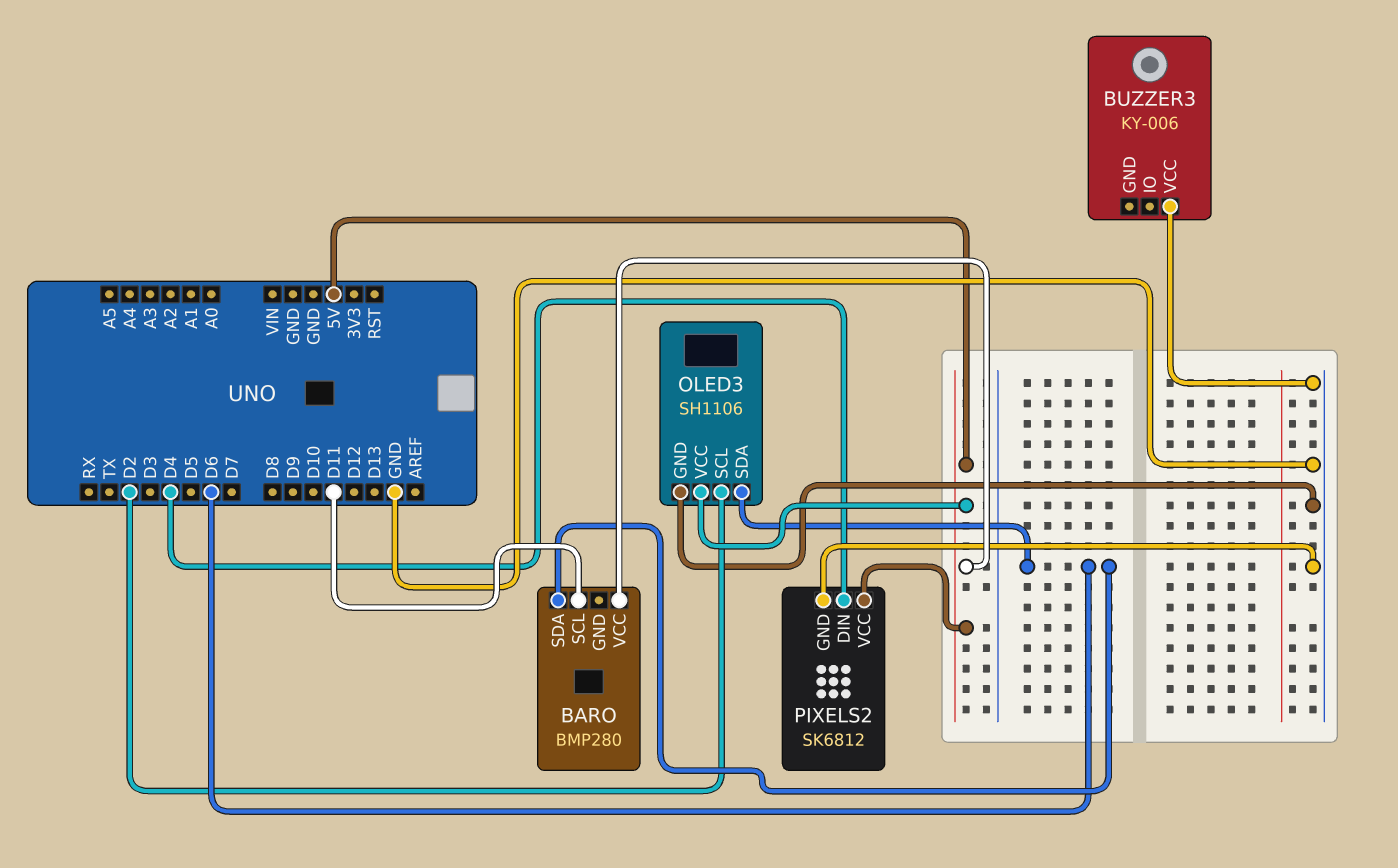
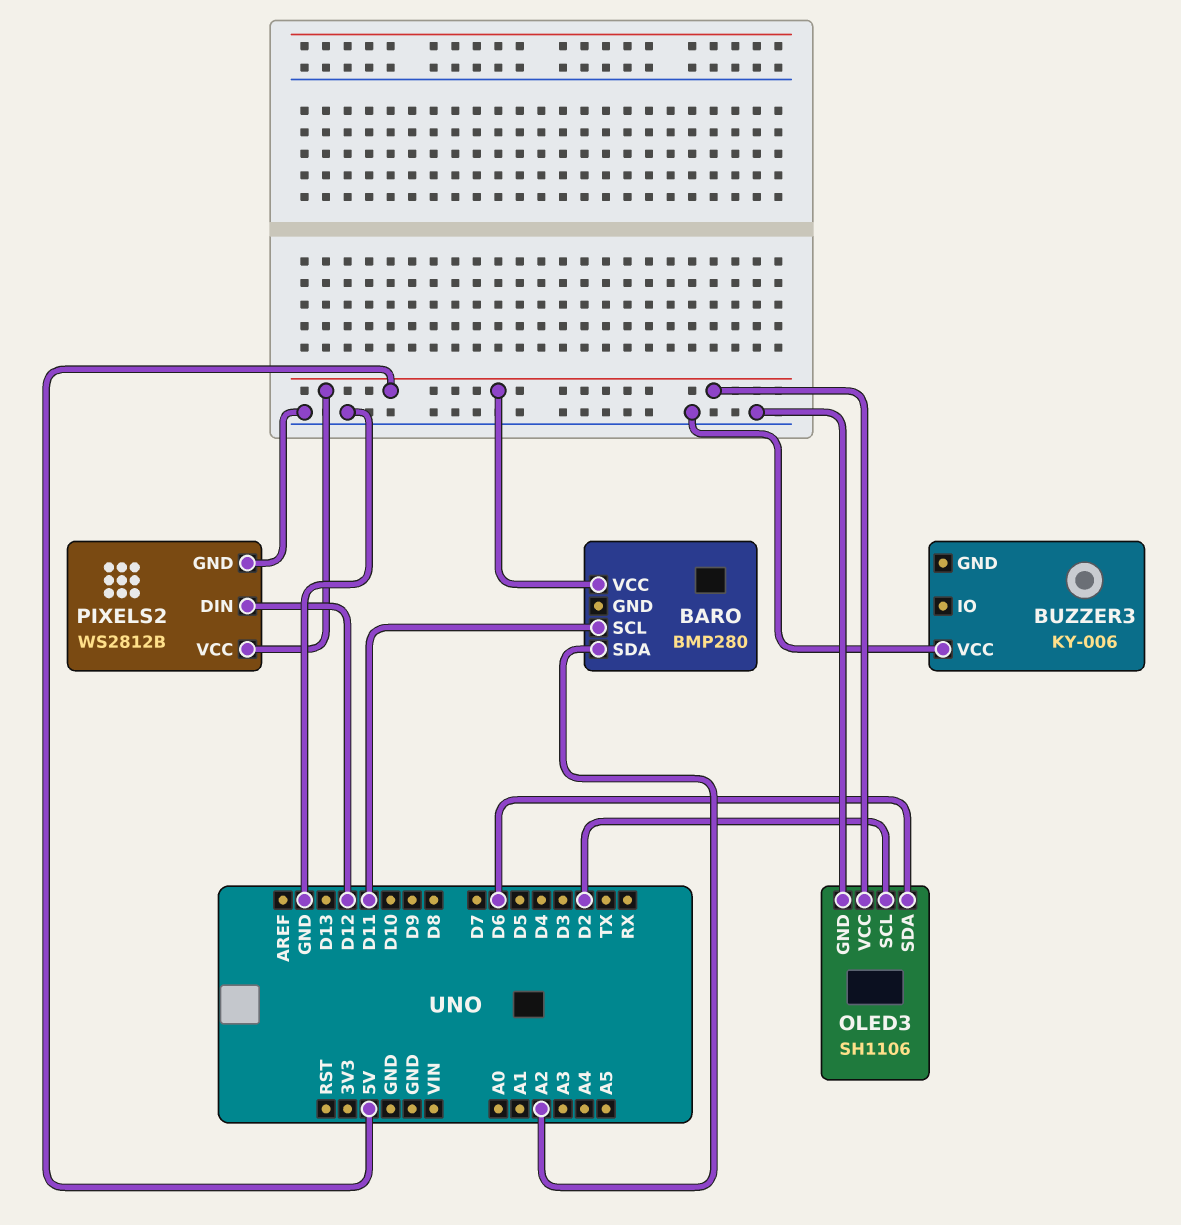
BARO pin SDA: D6 -> A2
PIXELS2: SK6812 -> WS2812B
PIXELS2 pin DIN: D4 -> D12

